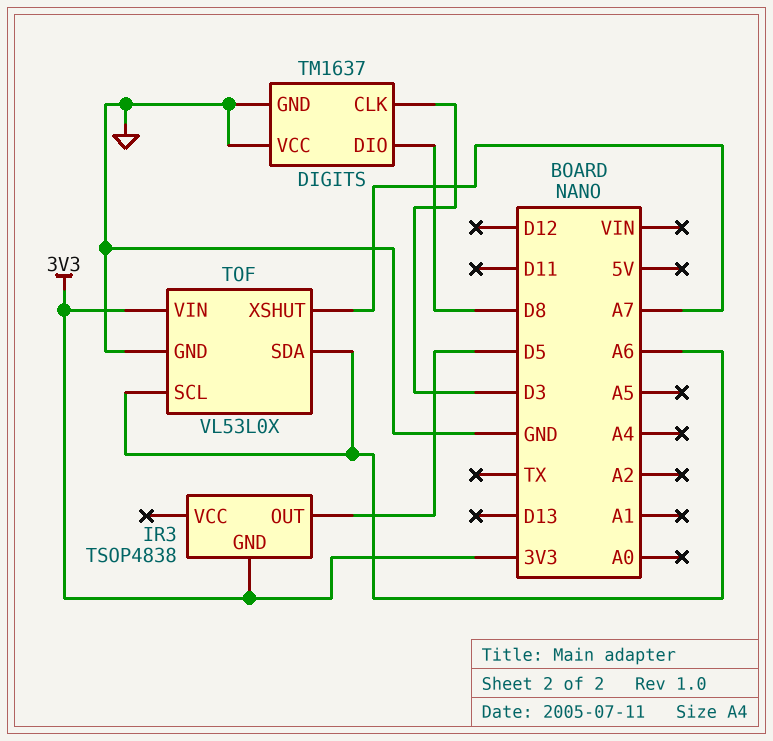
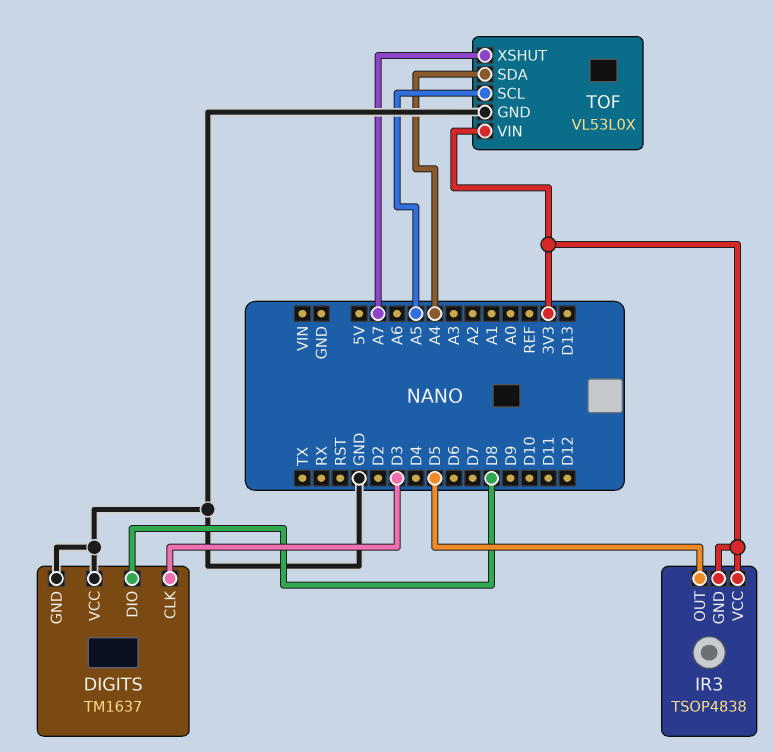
IR3 pin VCC: none -> 3V3
TOF pin SCL: A6 -> A5
TOF pin SDA: A6 -> A4

